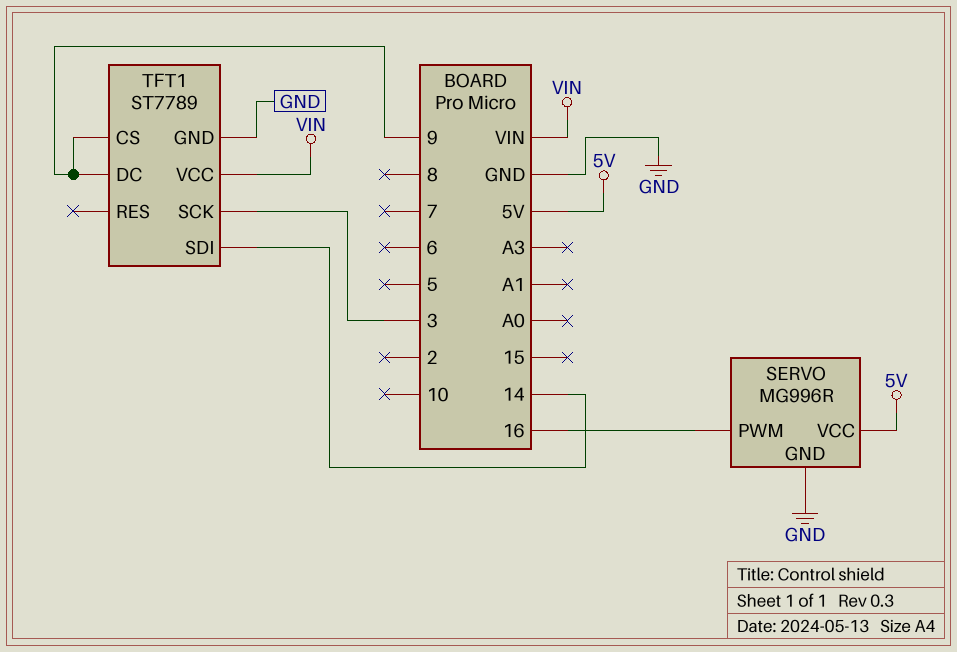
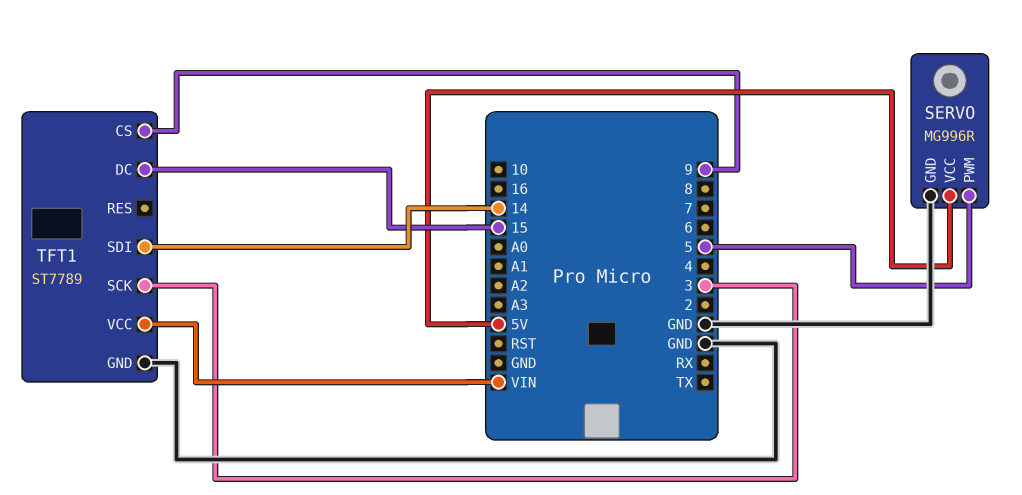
SERVO pin PWM: 16 -> 5
TFT1 pin DC: 9 -> 15

